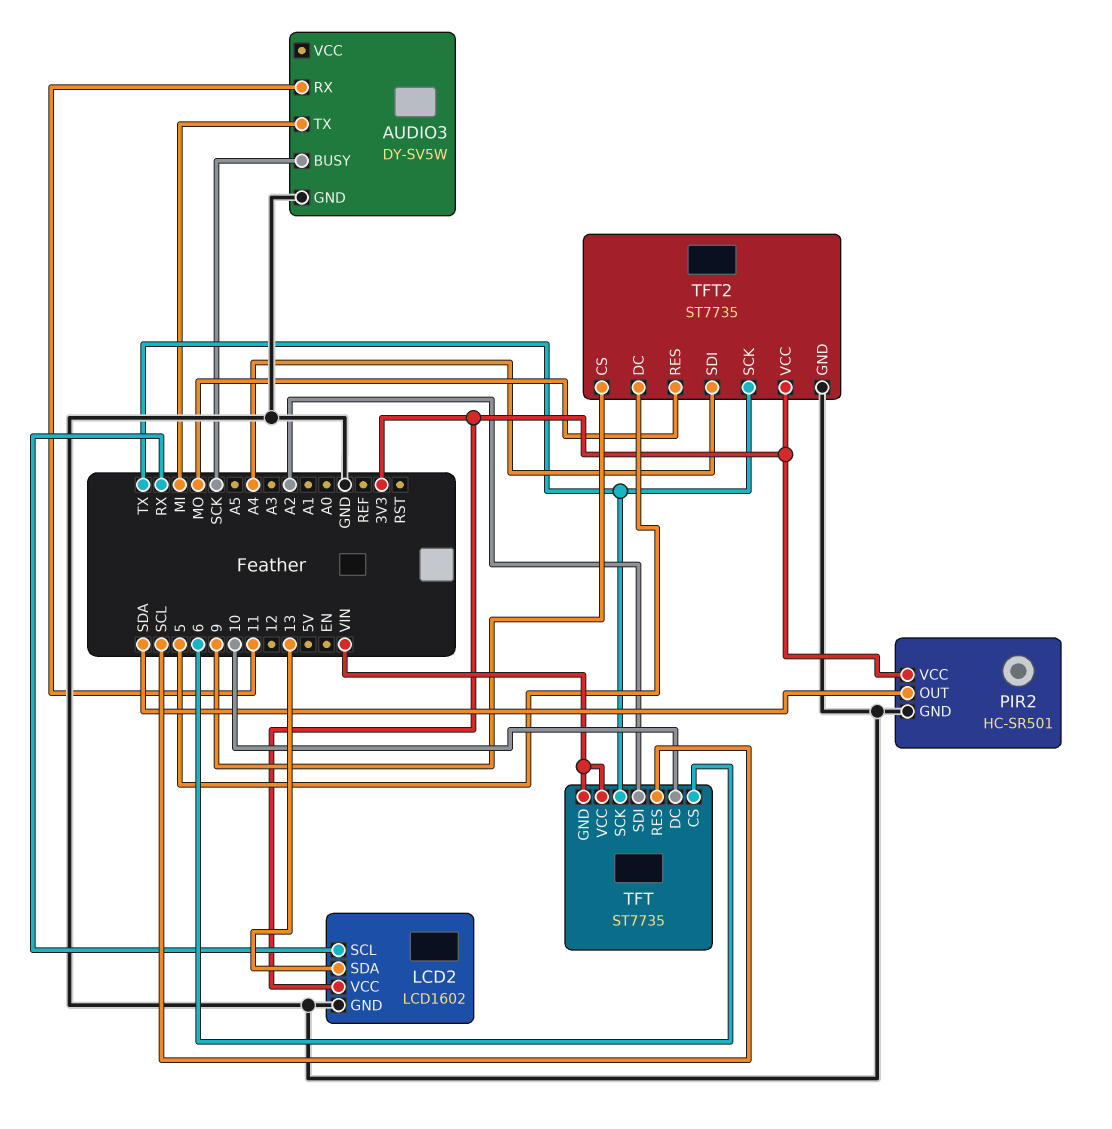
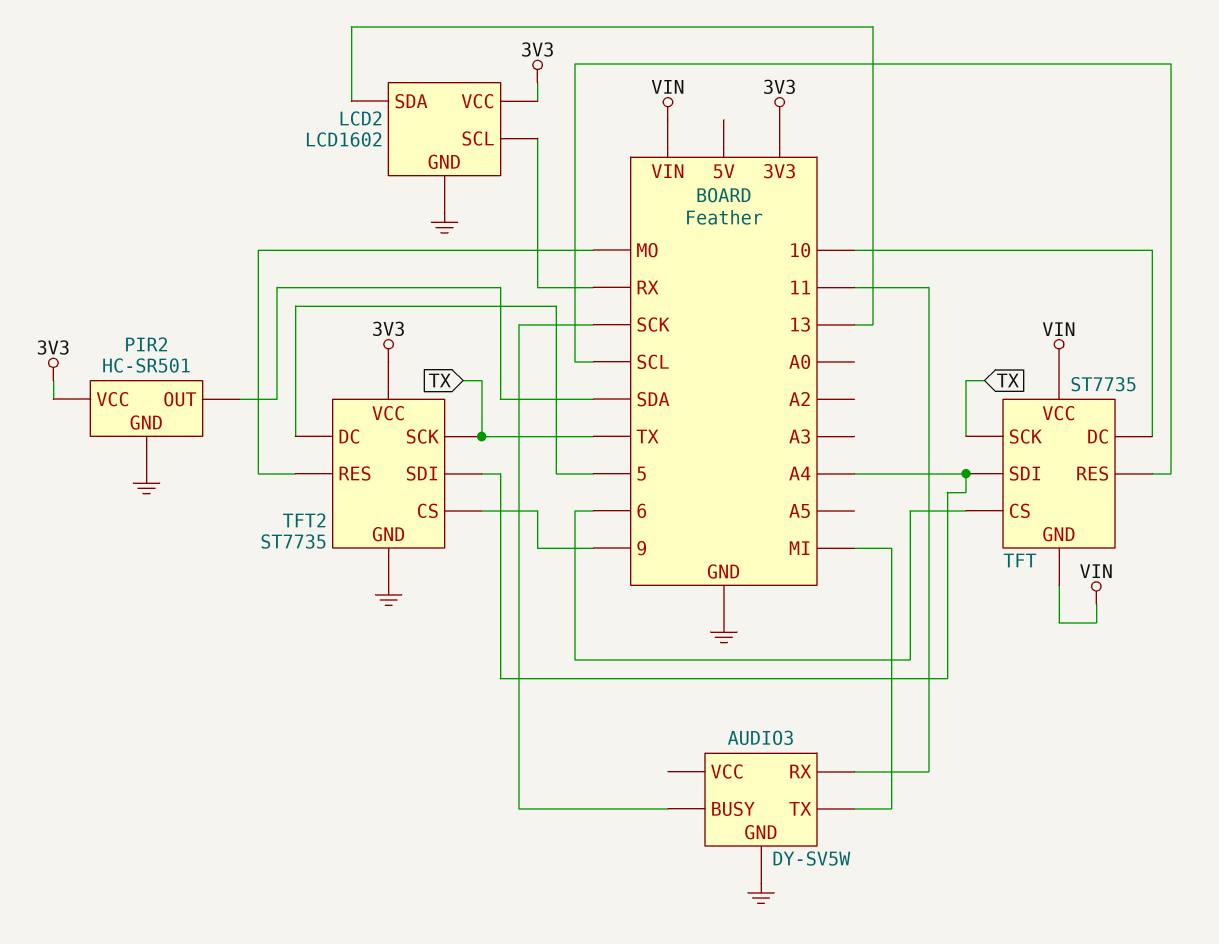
TFT pin SDI: A2 -> A4

